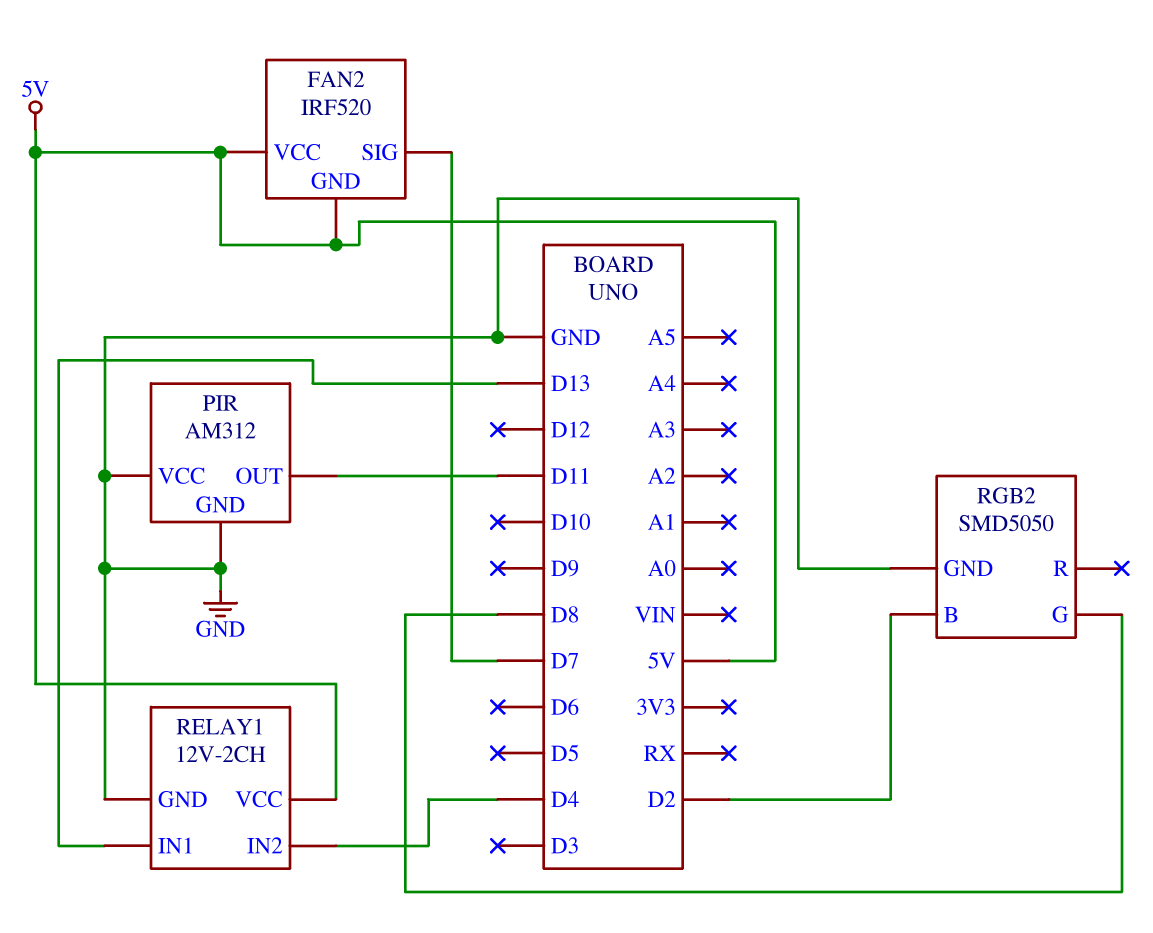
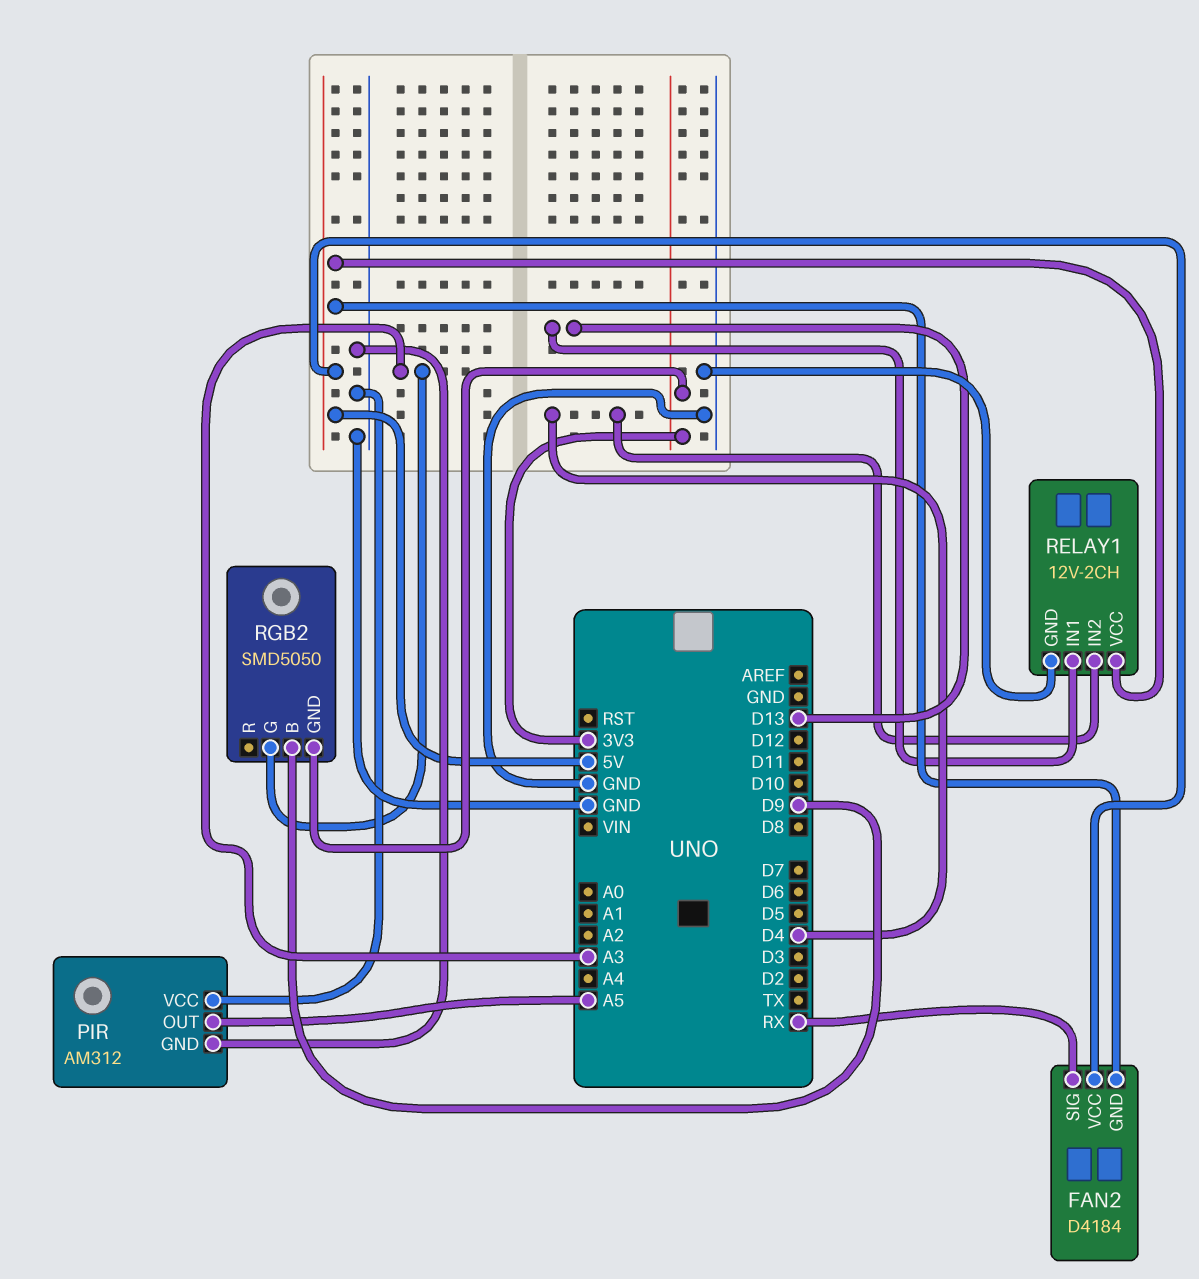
FAN2: IRF520 -> D4184
FAN2 pin SIG: D7 -> RX
PIR pin OUT: D11 -> A5
RGB2 pin B: D2 -> D9
RGB2 pin G: D8 -> A3
RGB2 pin GND: GND -> 3V3

